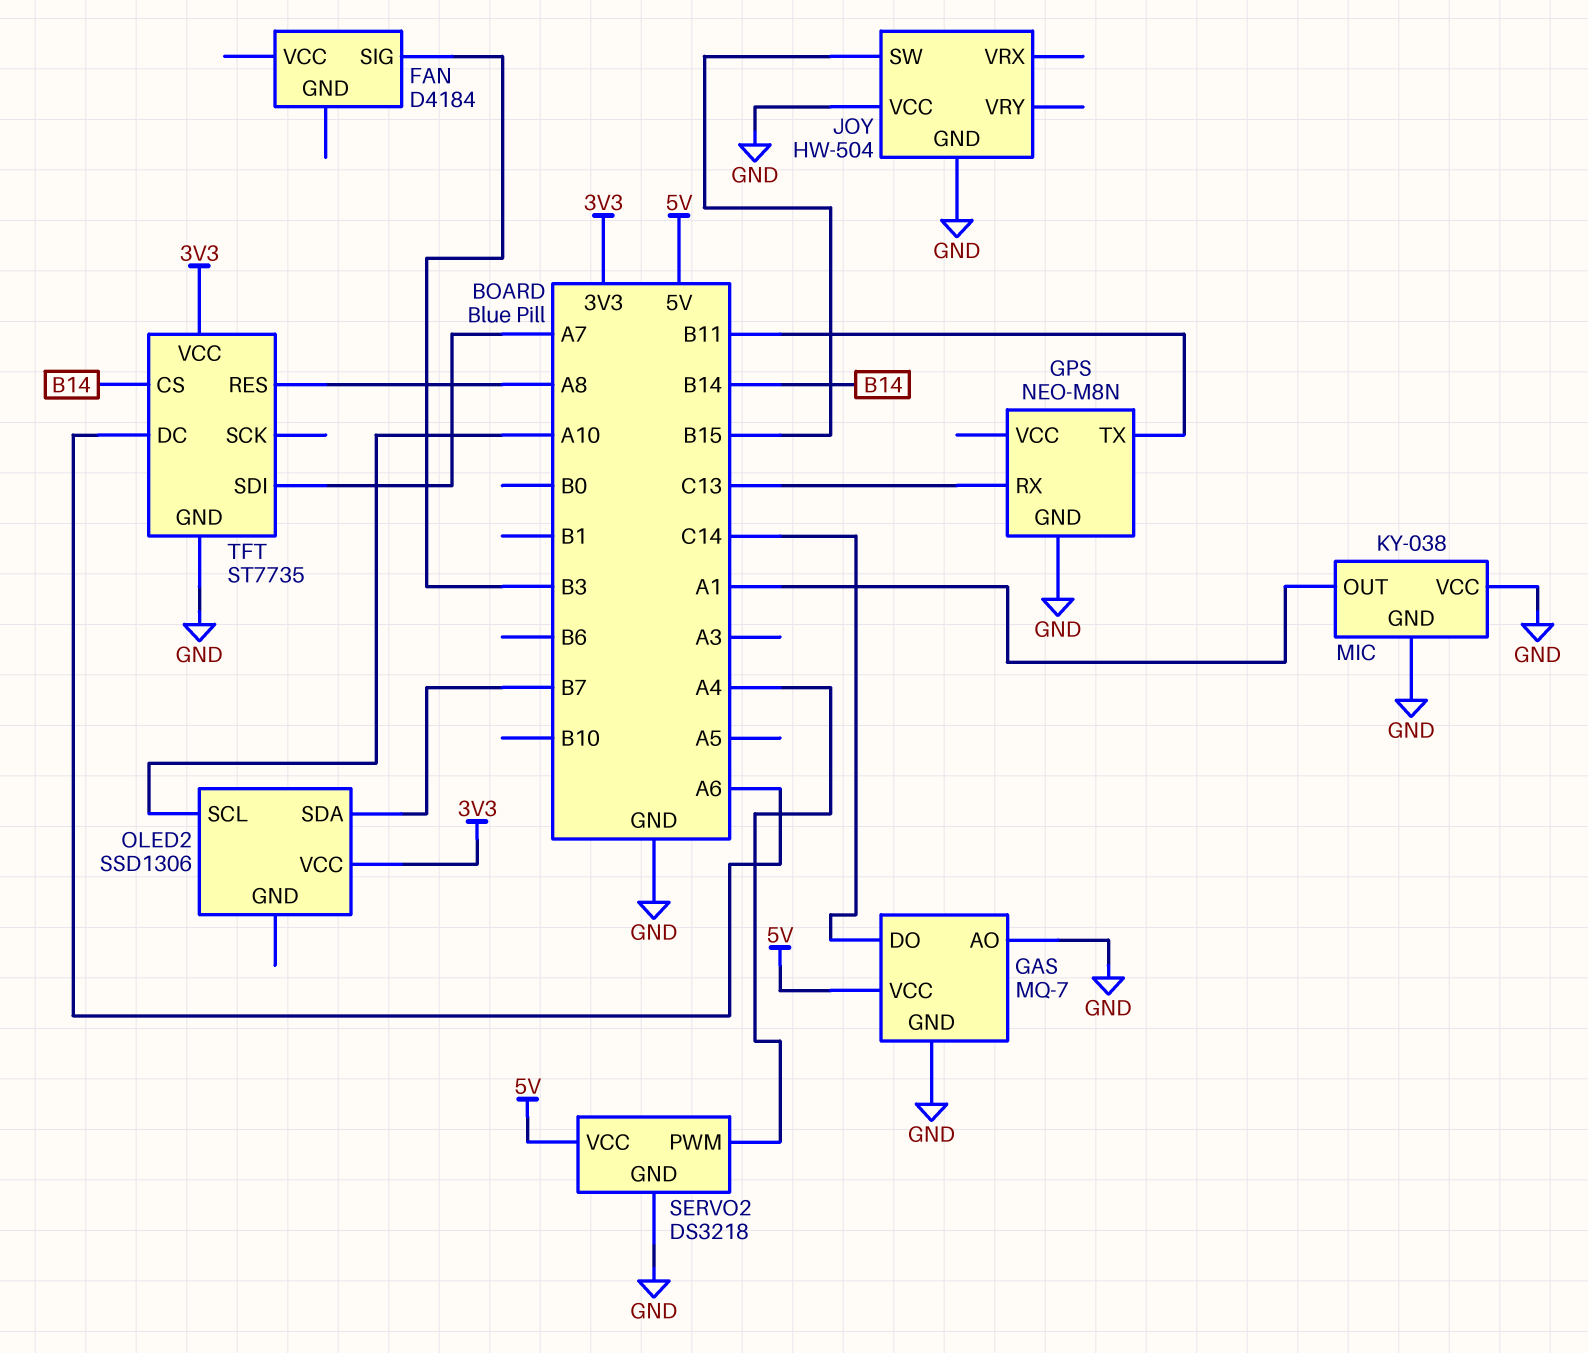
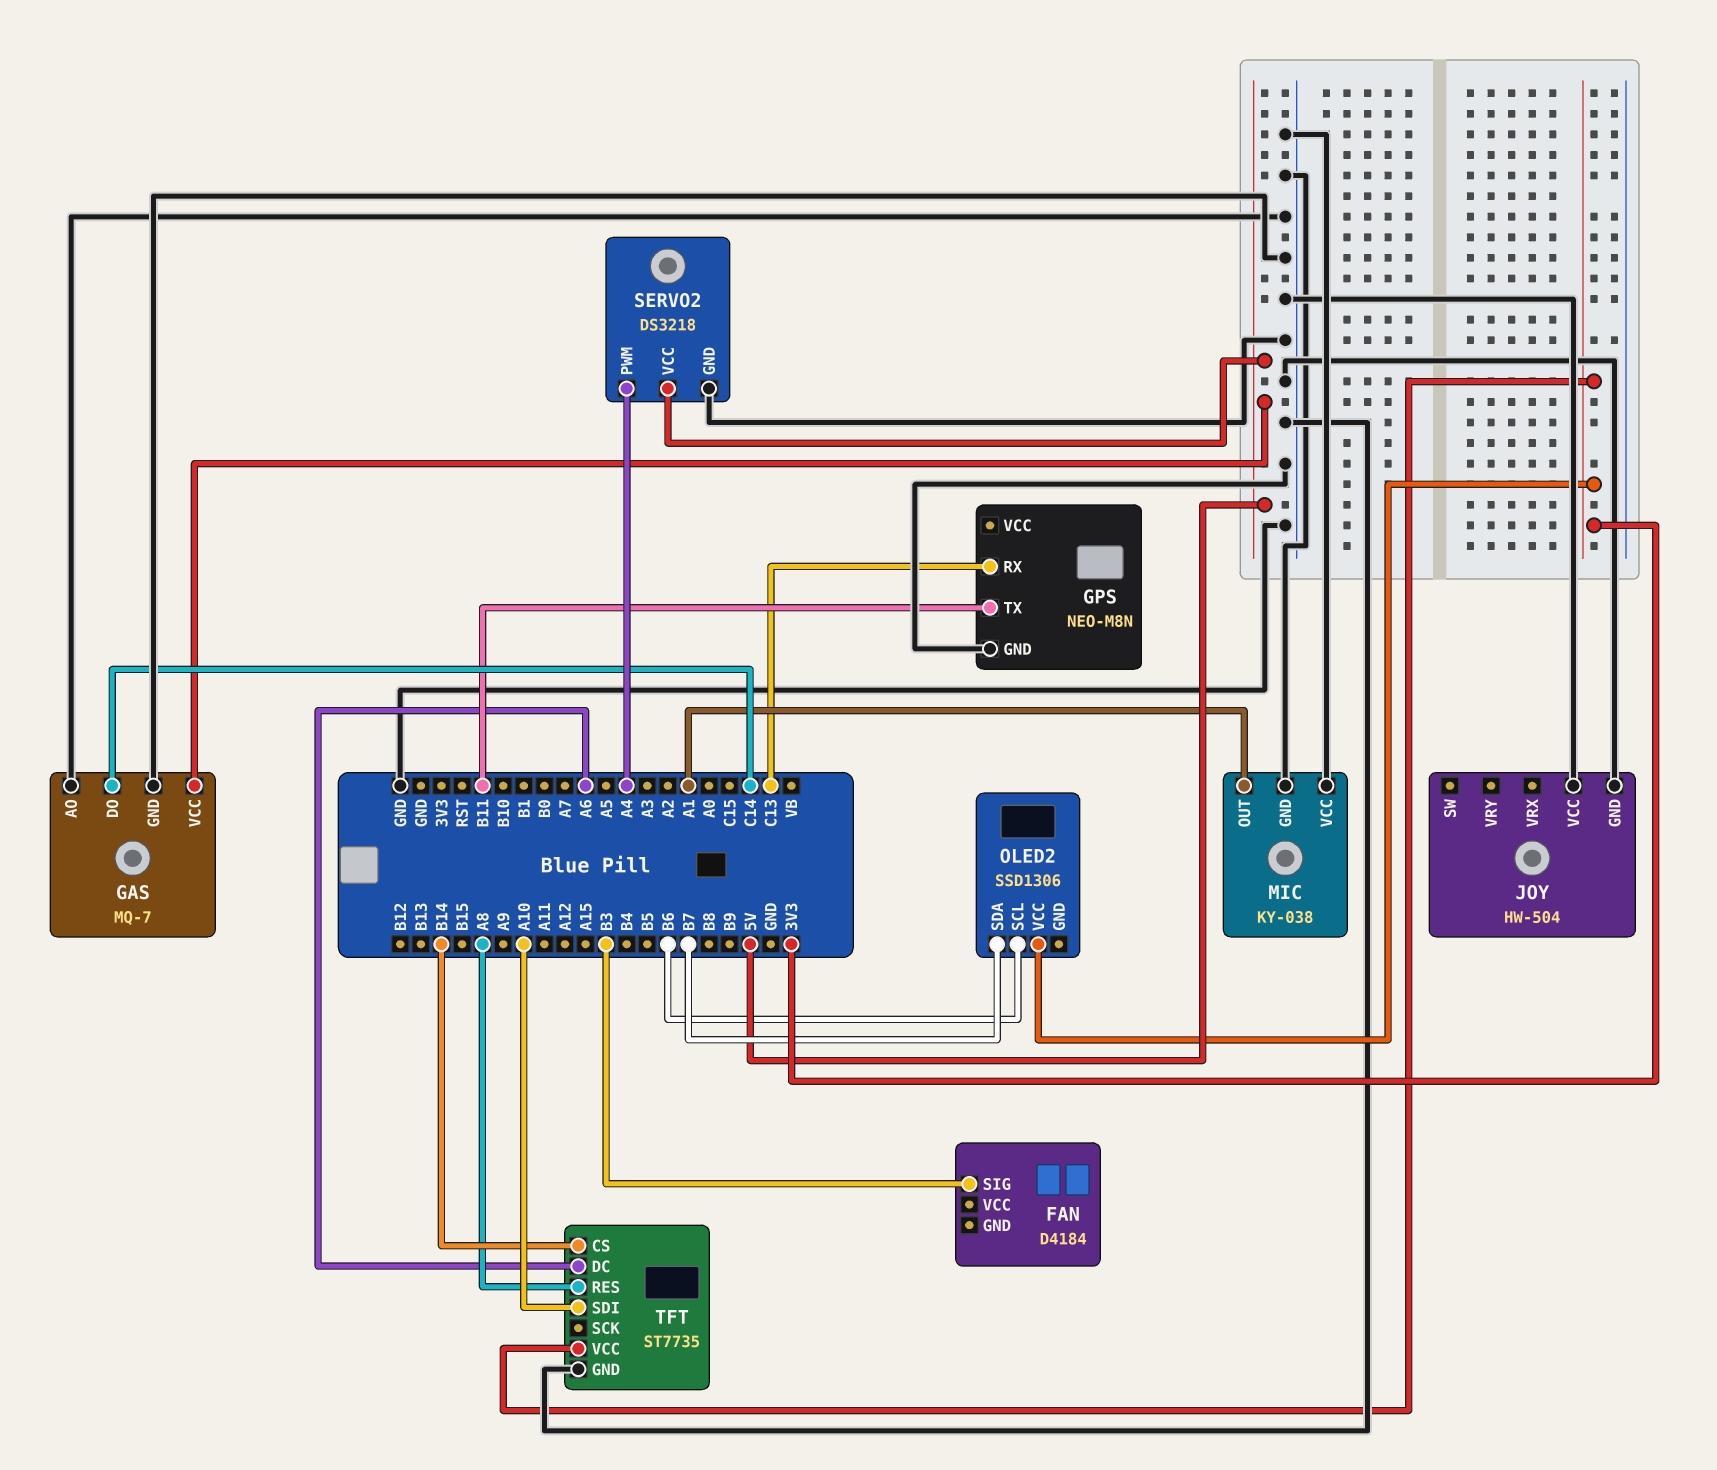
JOY pin SW: B15 -> none
OLED2 pin SCL: A10 -> B6
TFT pin SDI: A7 -> A10

